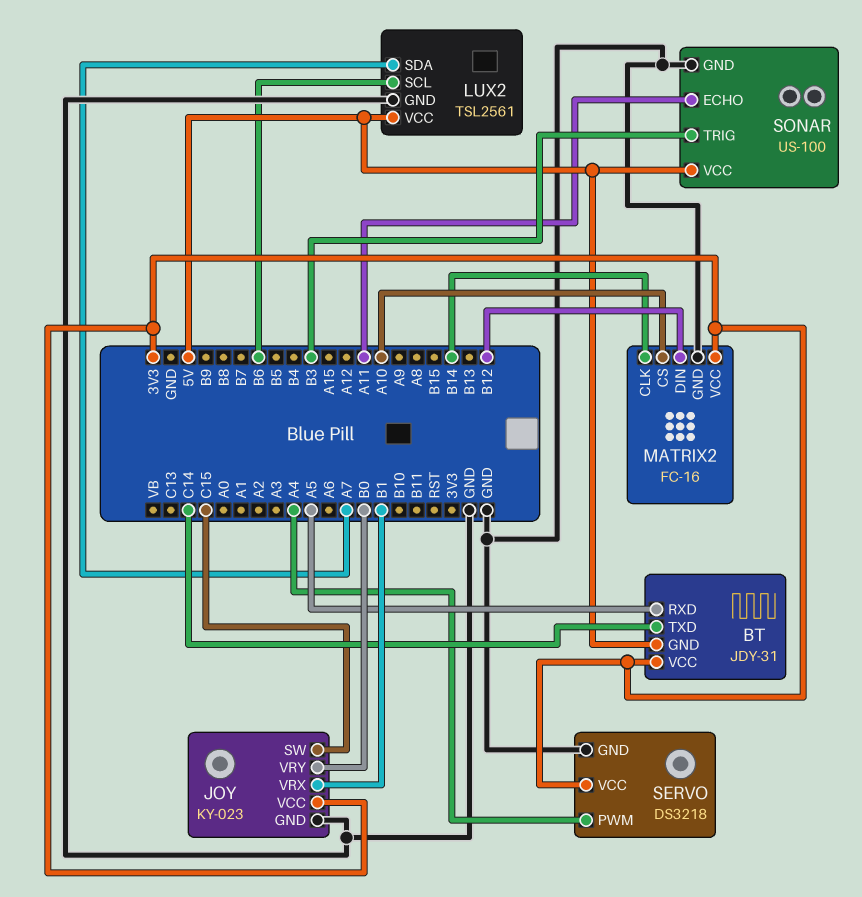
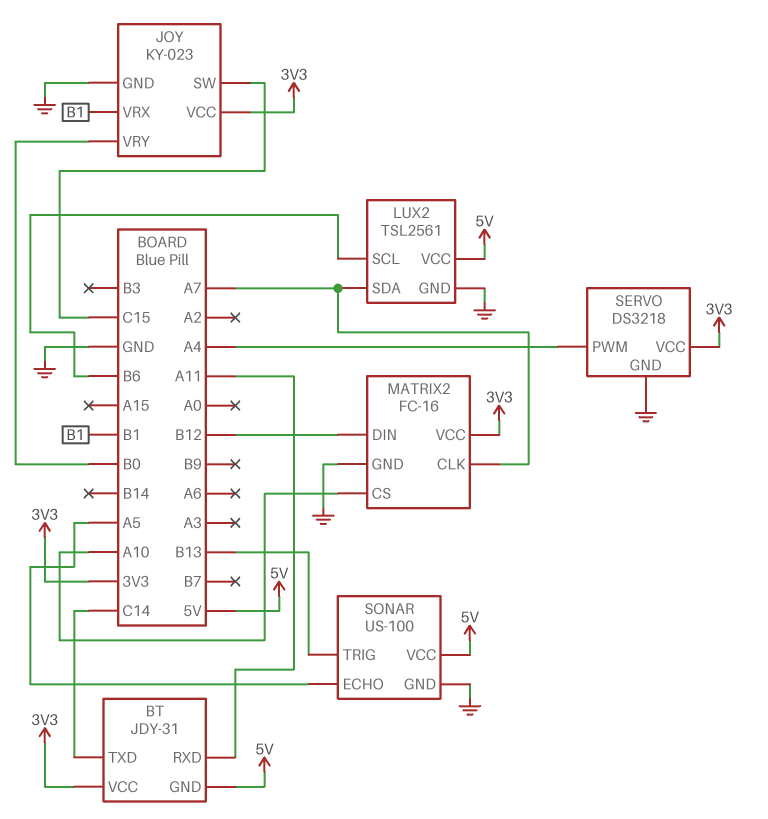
BT pin RXD: A5 -> A11
MATRIX2 pin CLK: B14 -> A7
SONAR pin ECHO: A11 -> A5
SONAR pin TRIG: B3 -> B13

